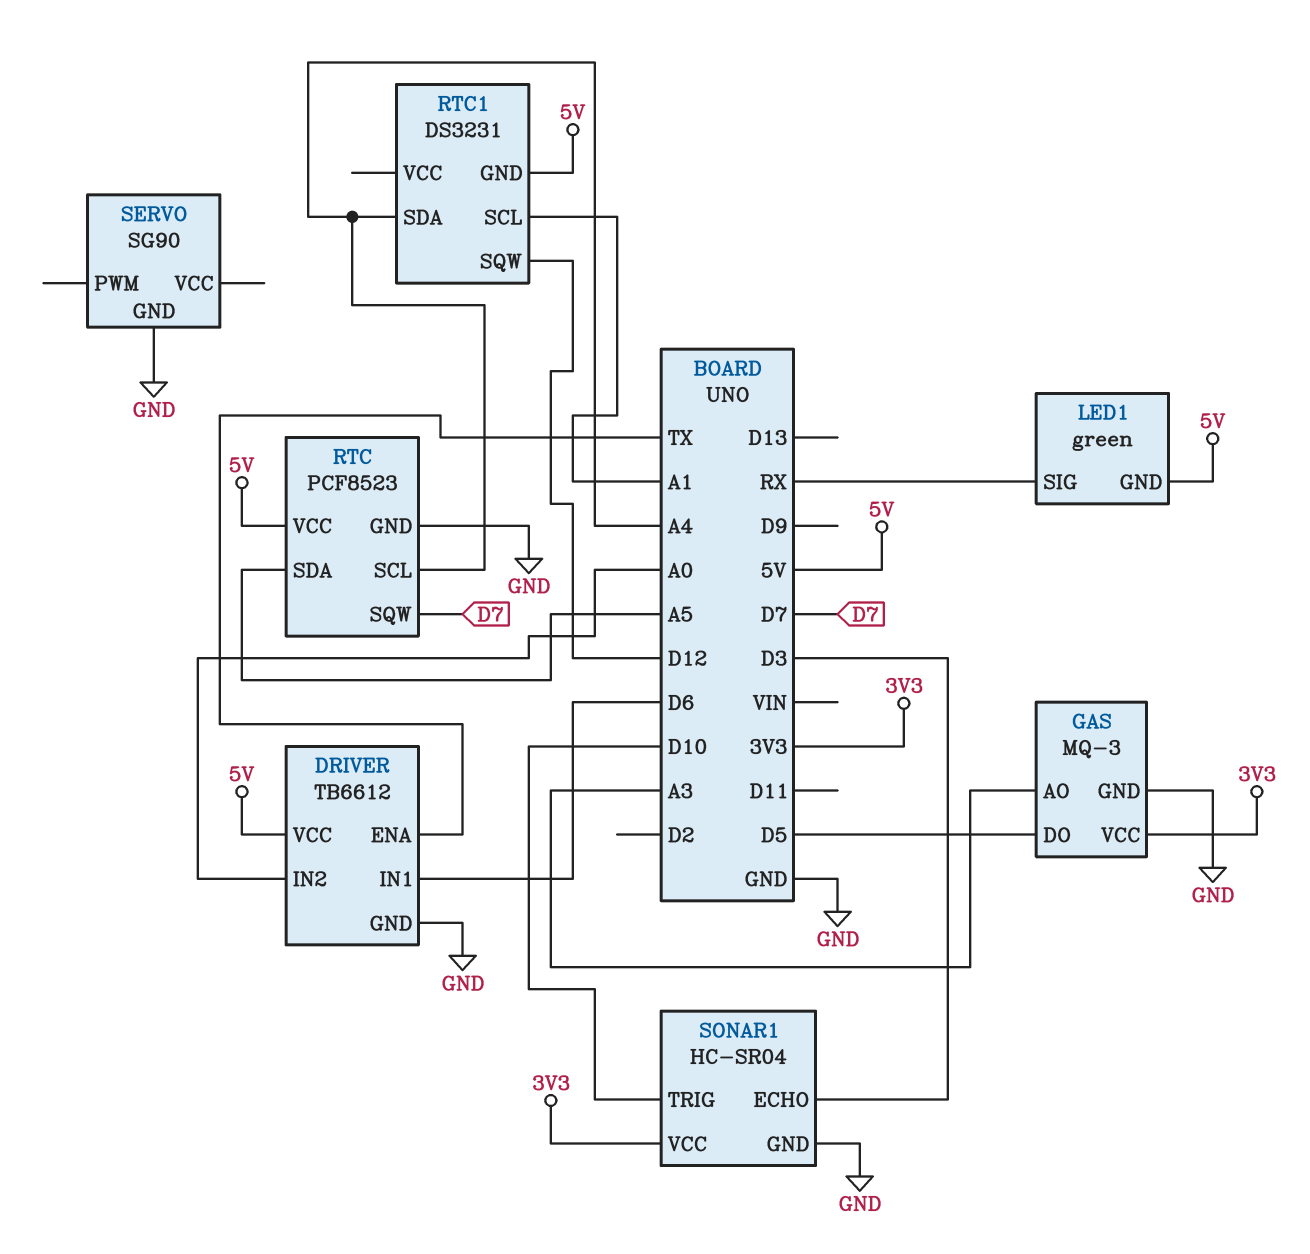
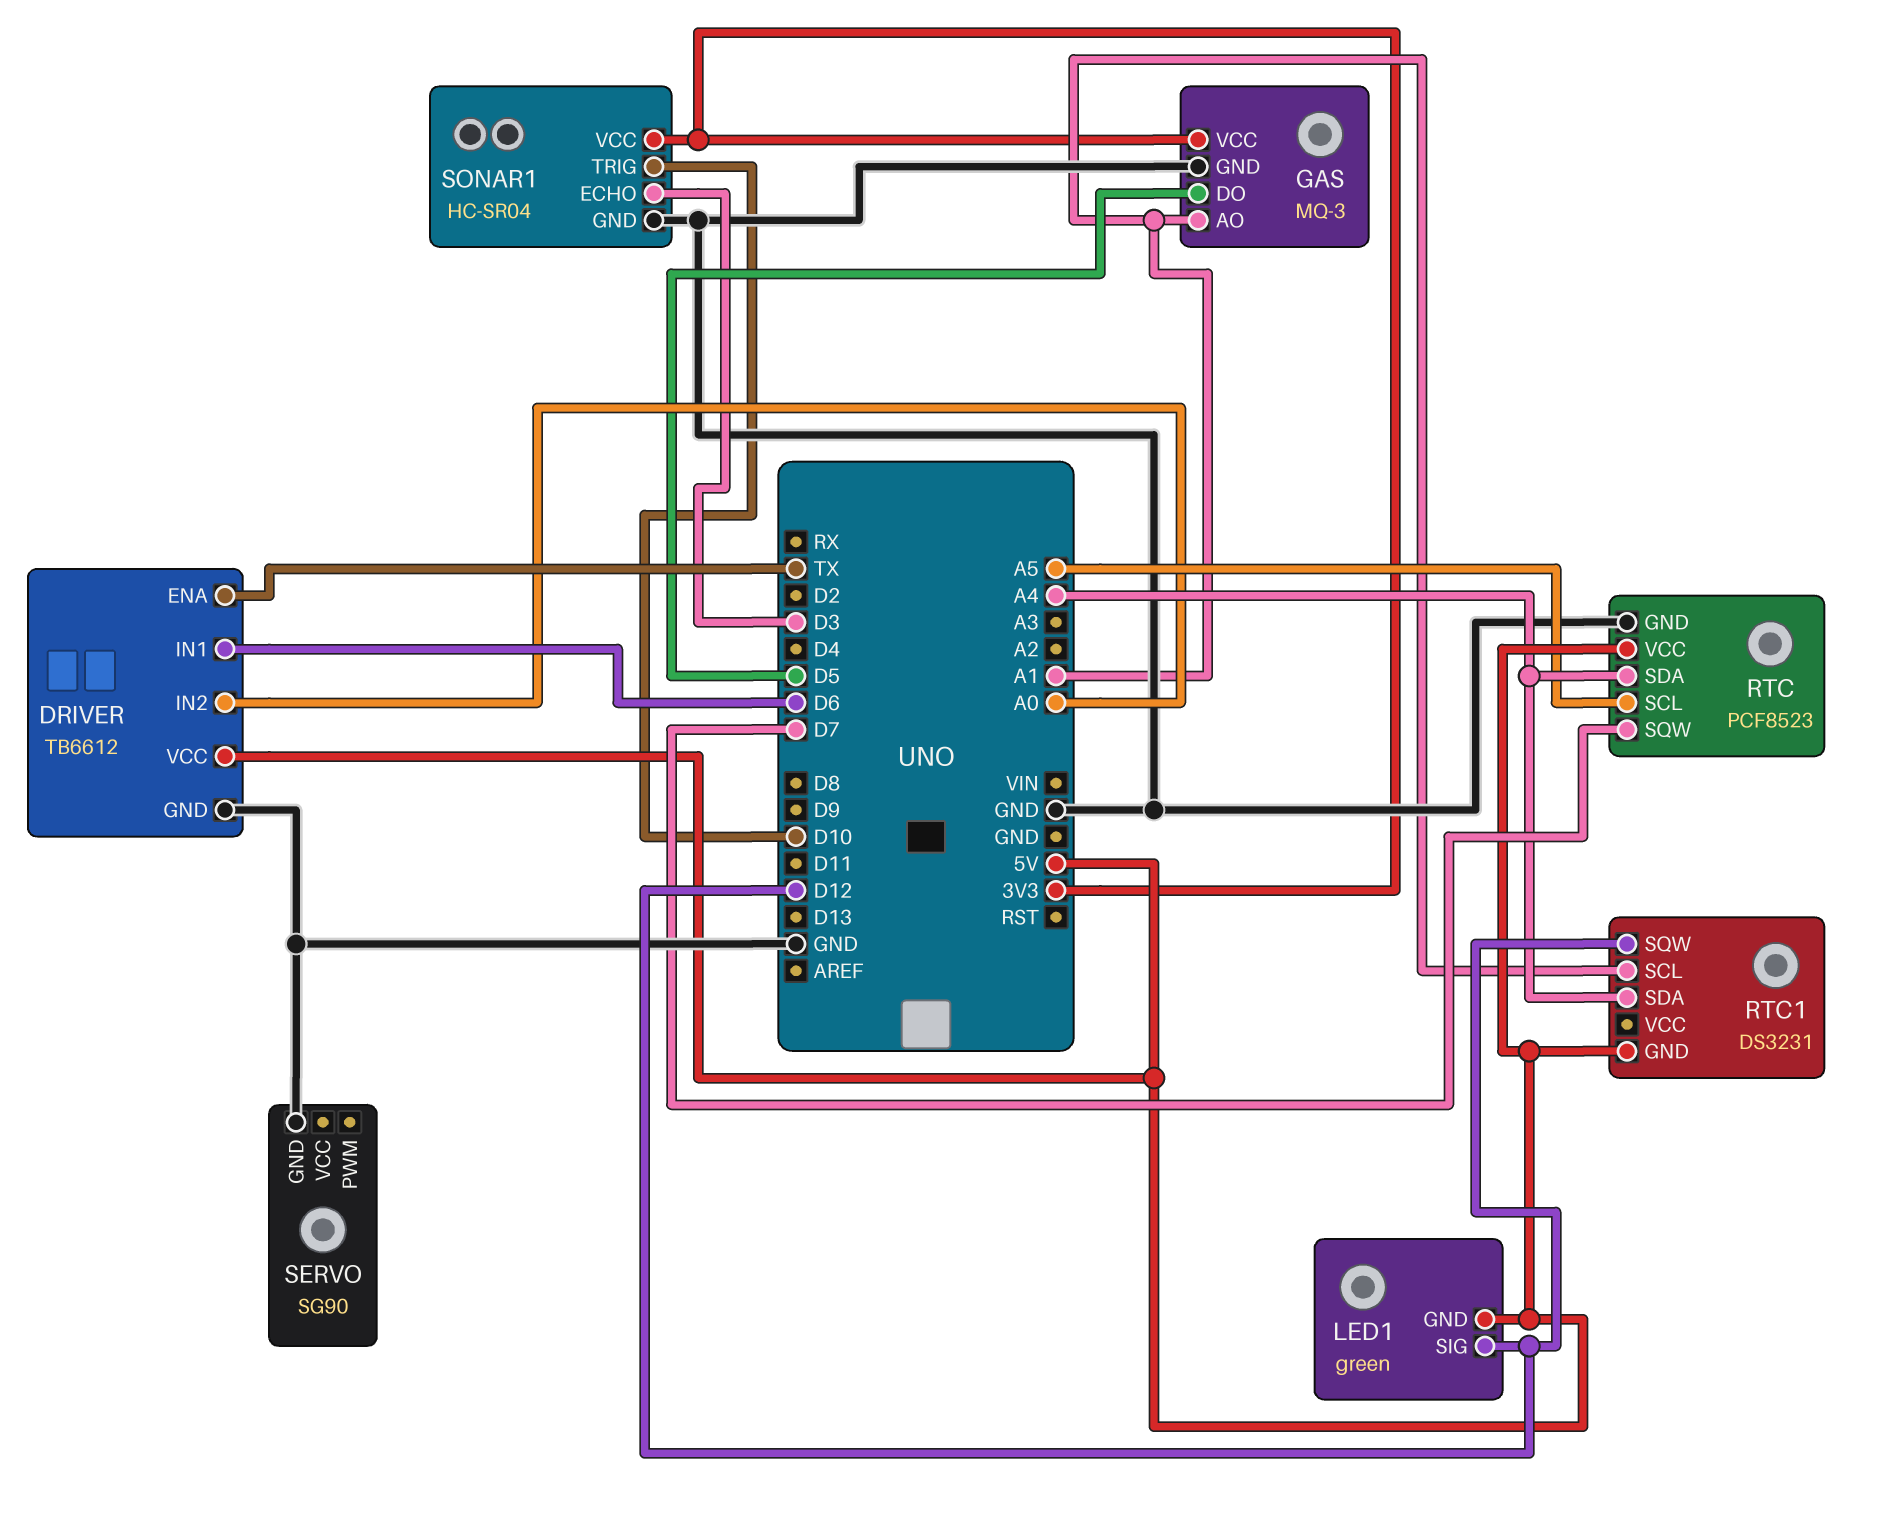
GAS pin AO: A3 -> A1
LED1 pin SIG: RX -> D12
RTC pin SCL: A4 -> A5
RTC pin SDA: A5 -> A4

